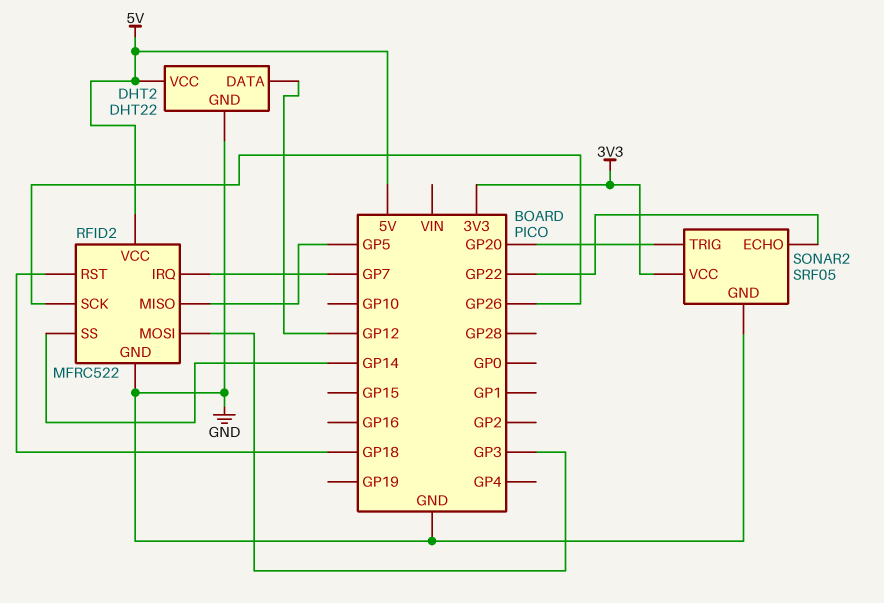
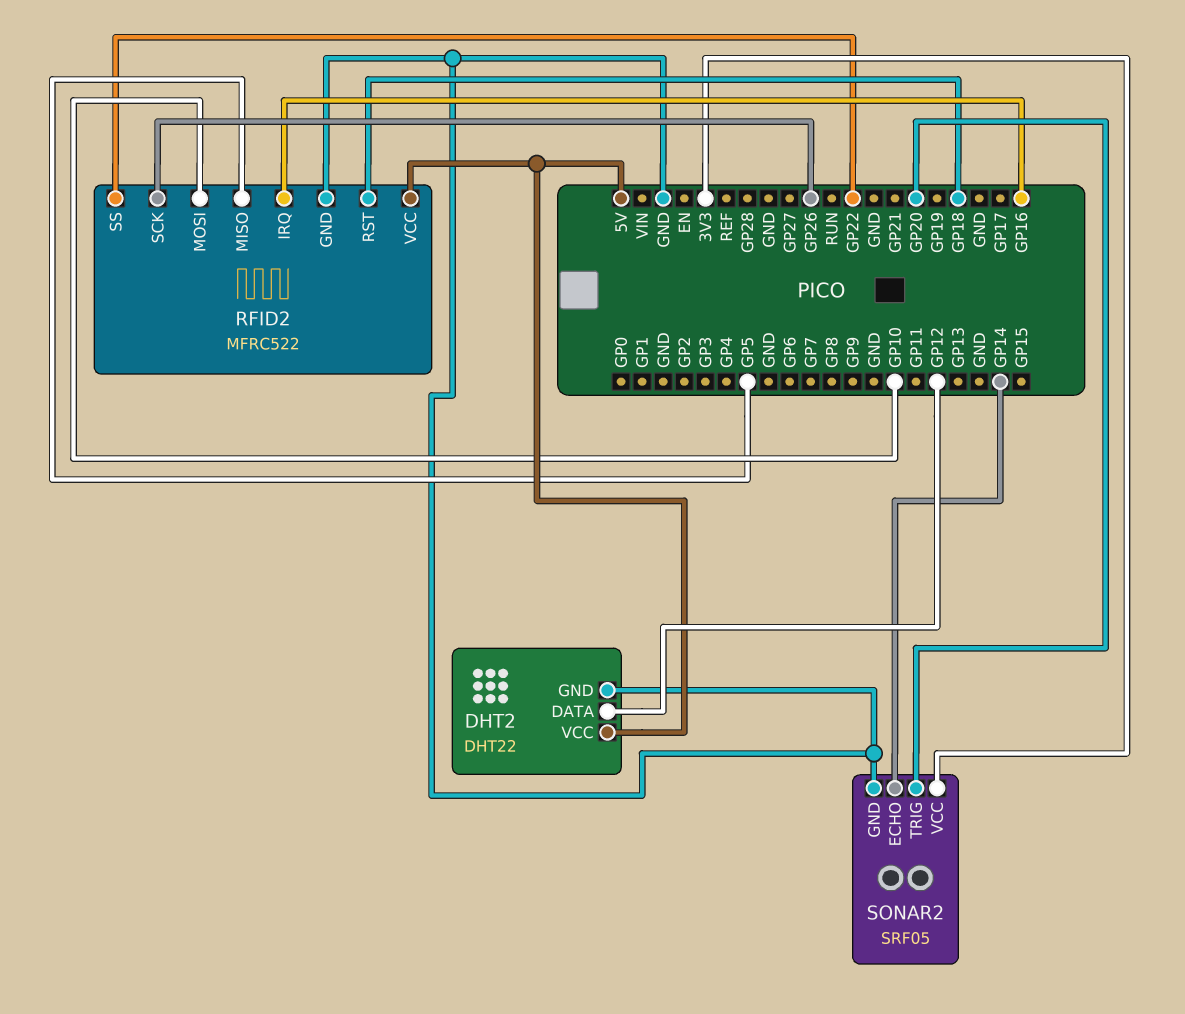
RFID2 pin IRQ: GP7 -> GP16
RFID2 pin MOSI: GP3 -> GP10
RFID2 pin SS: GP14 -> GP22
SONAR2 pin ECHO: GP22 -> GP14

